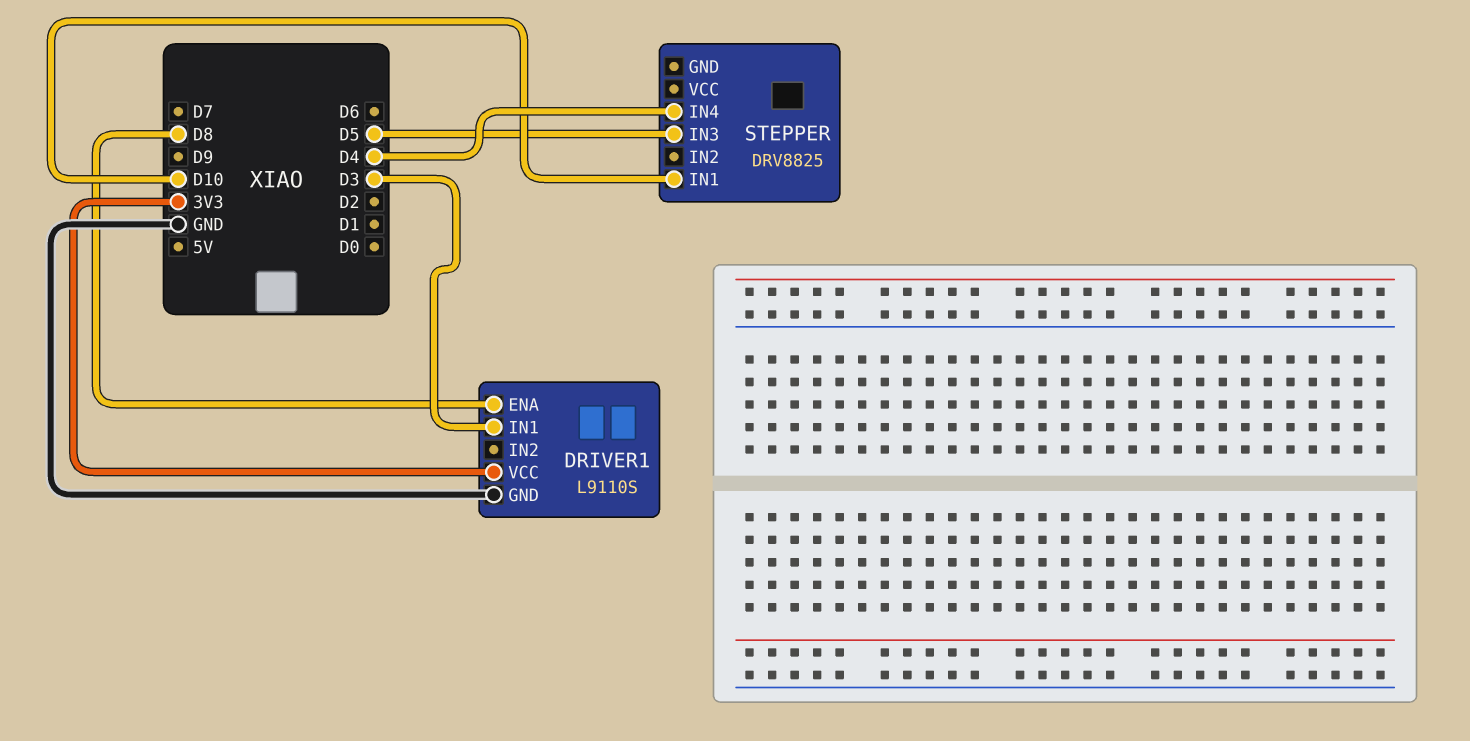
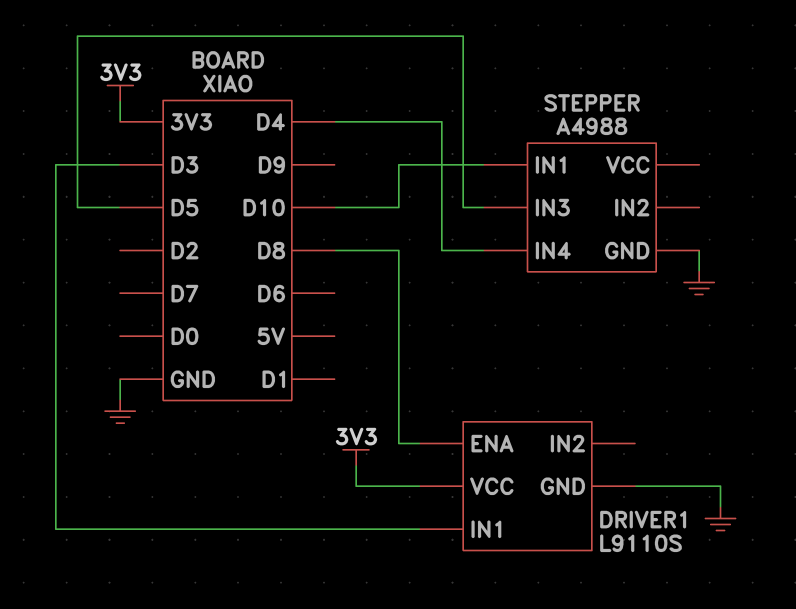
STEPPER: DRV8825 -> A4988
STEPPER pin GND: none -> GND

